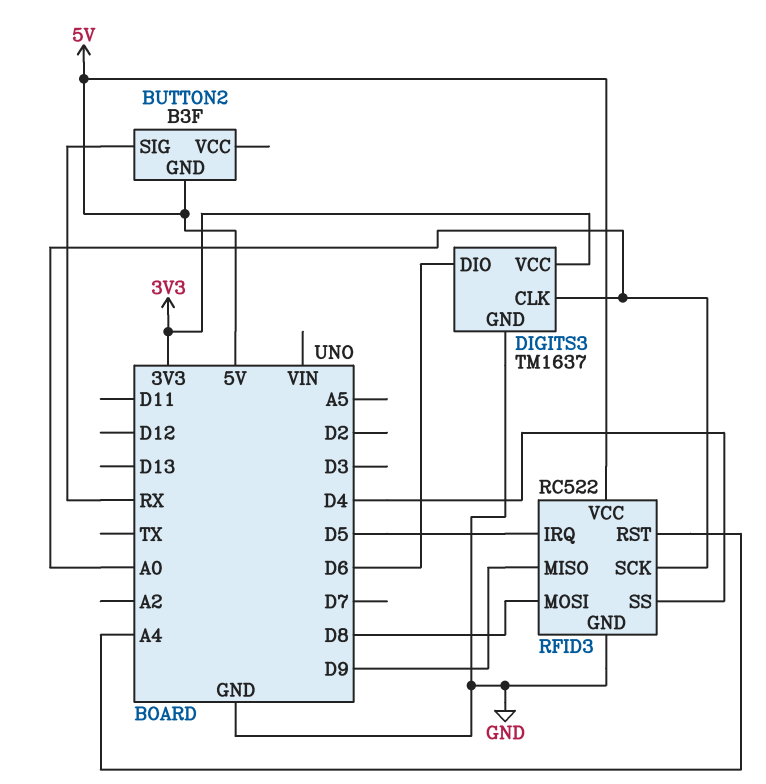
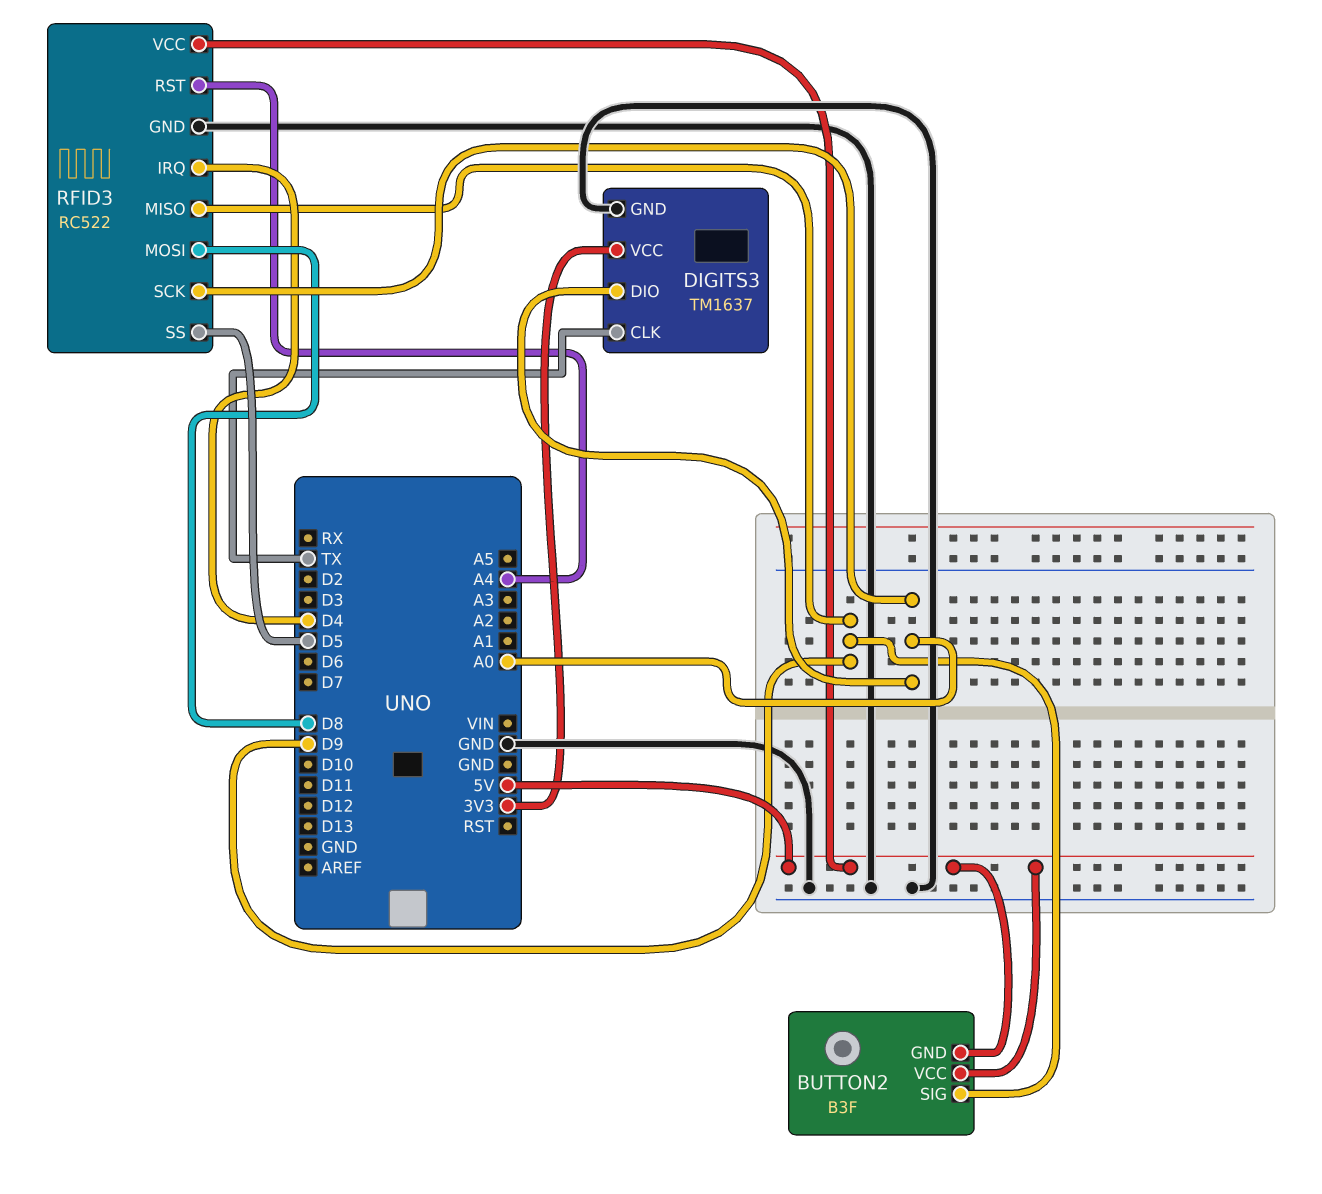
BUTTON2 pin SIG: RX -> D9
BUTTON2 pin VCC: none -> 5V
DIGITS3 pin CLK: A0 -> TX
DIGITS3 pin DIO: D6 -> A0
RFID3 pin IRQ: D5 -> D4
RFID3 pin SS: D4 -> D5

